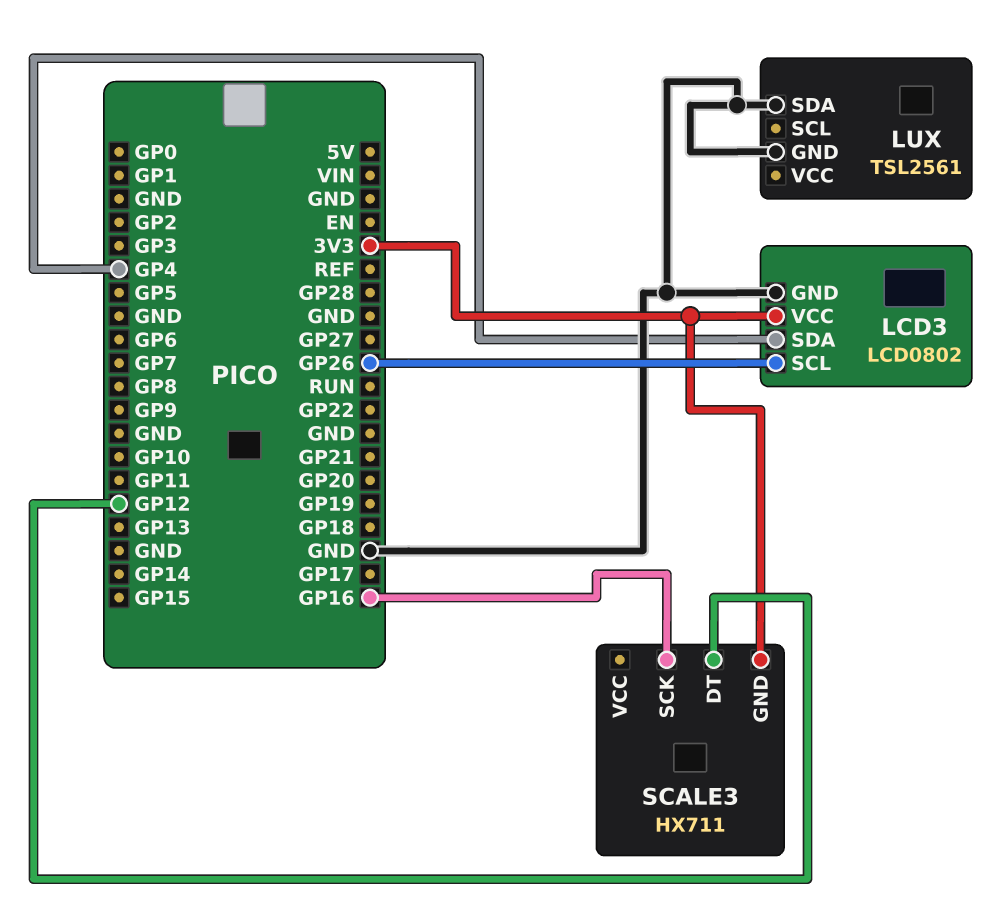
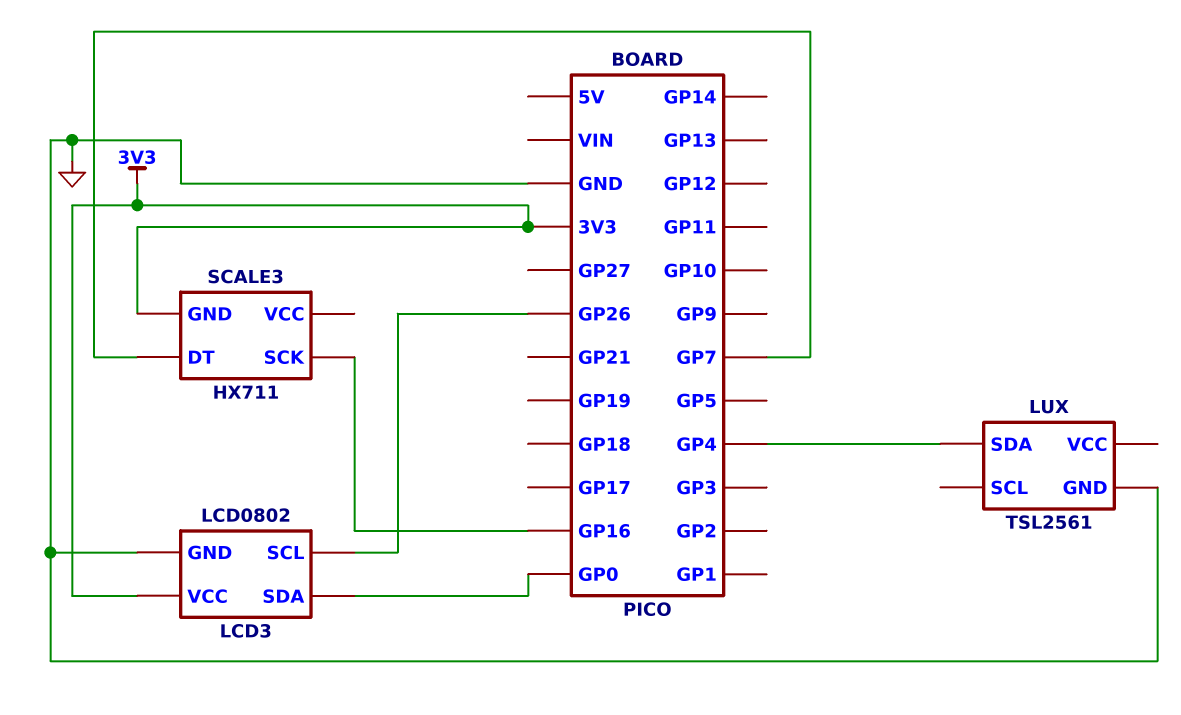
LCD3 pin SDA: GP4 -> GP0
LUX pin SDA: GND -> GP4
SCALE3 pin DT: GP12 -> GP7

